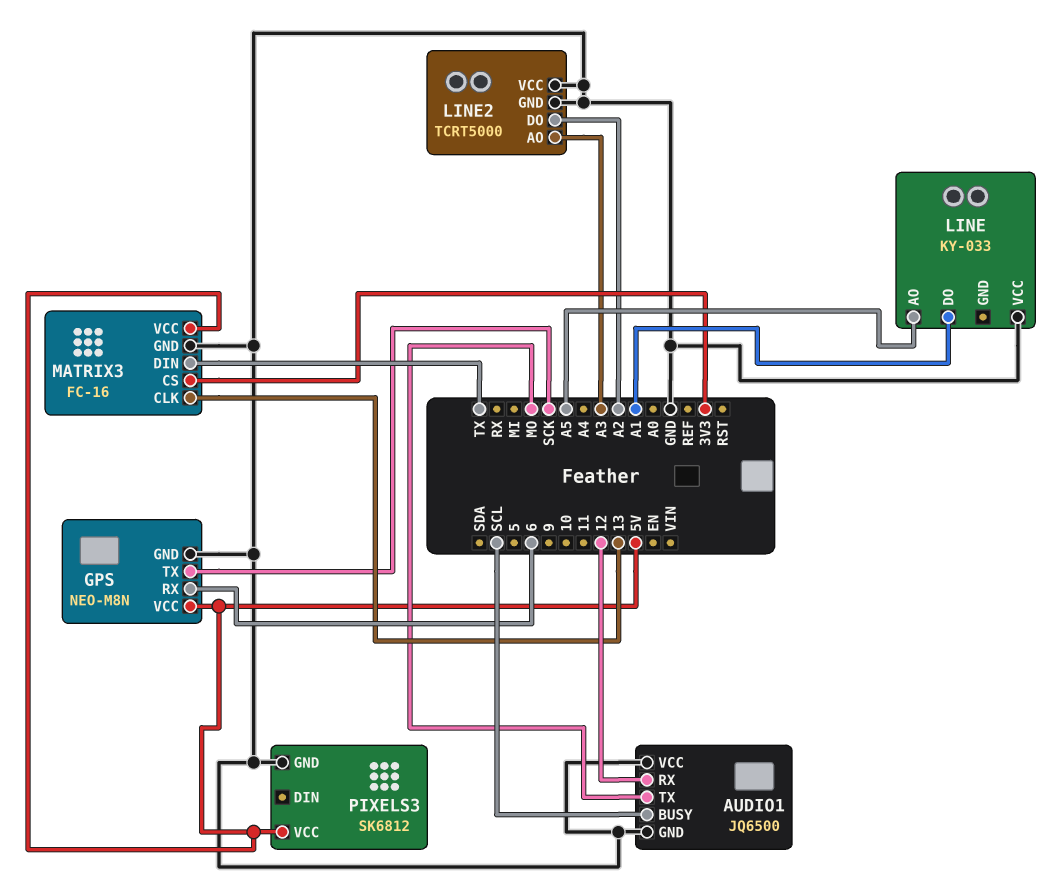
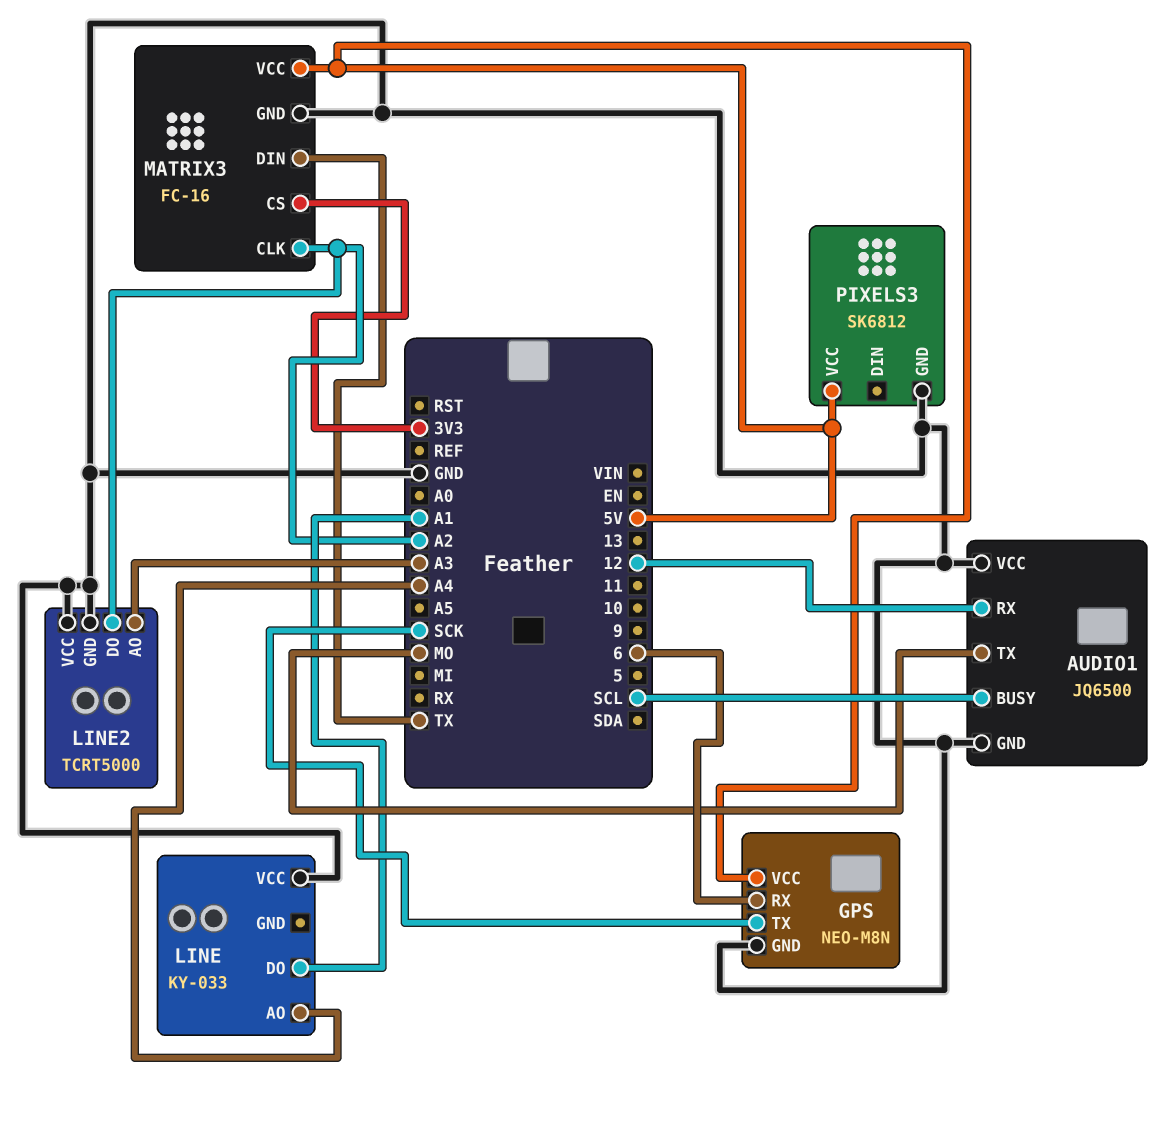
LINE pin AO: A5 -> A4
MATRIX3 pin CLK: 13 -> A2

